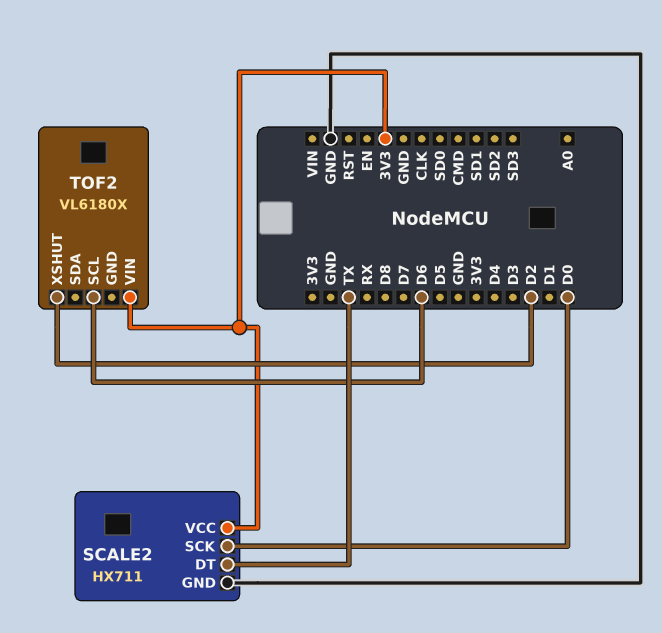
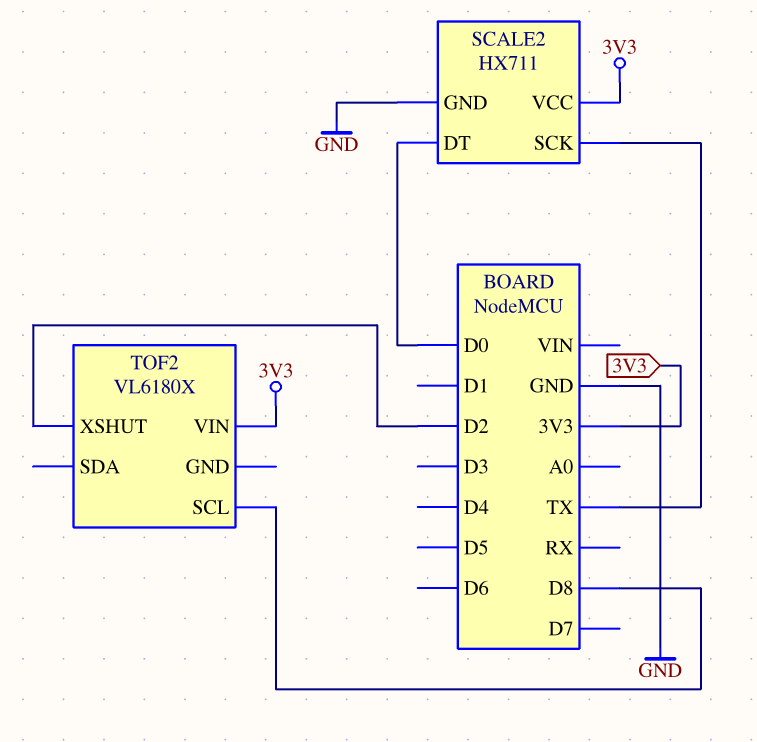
SCALE2 pin DT: TX -> D0
SCALE2 pin SCK: D0 -> TX
TOF2 pin SCL: D6 -> D8

